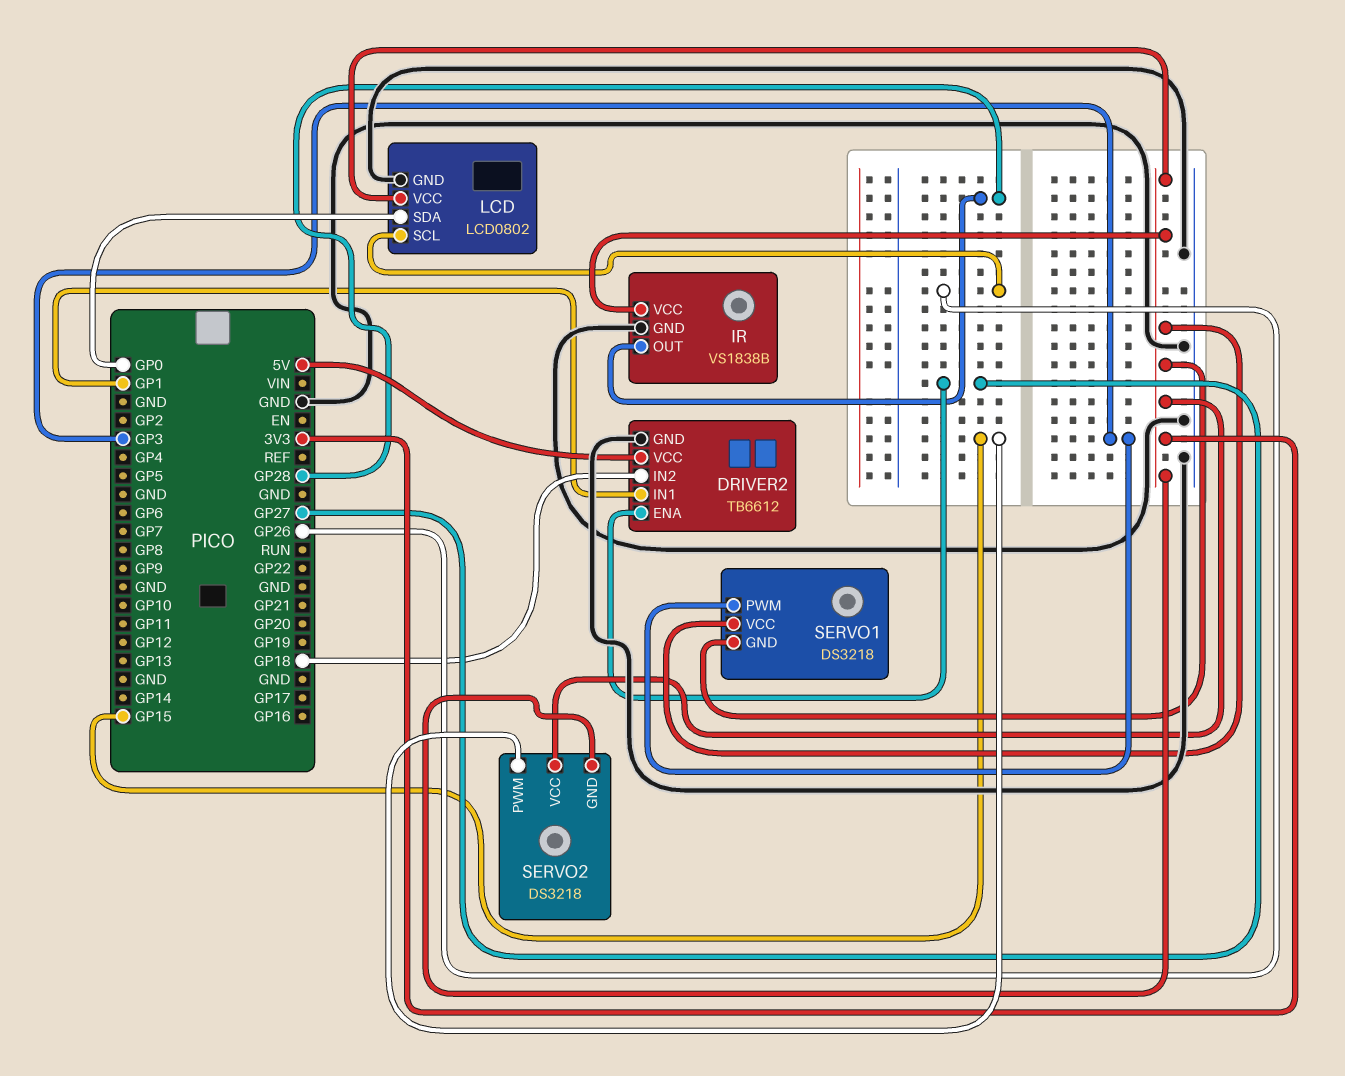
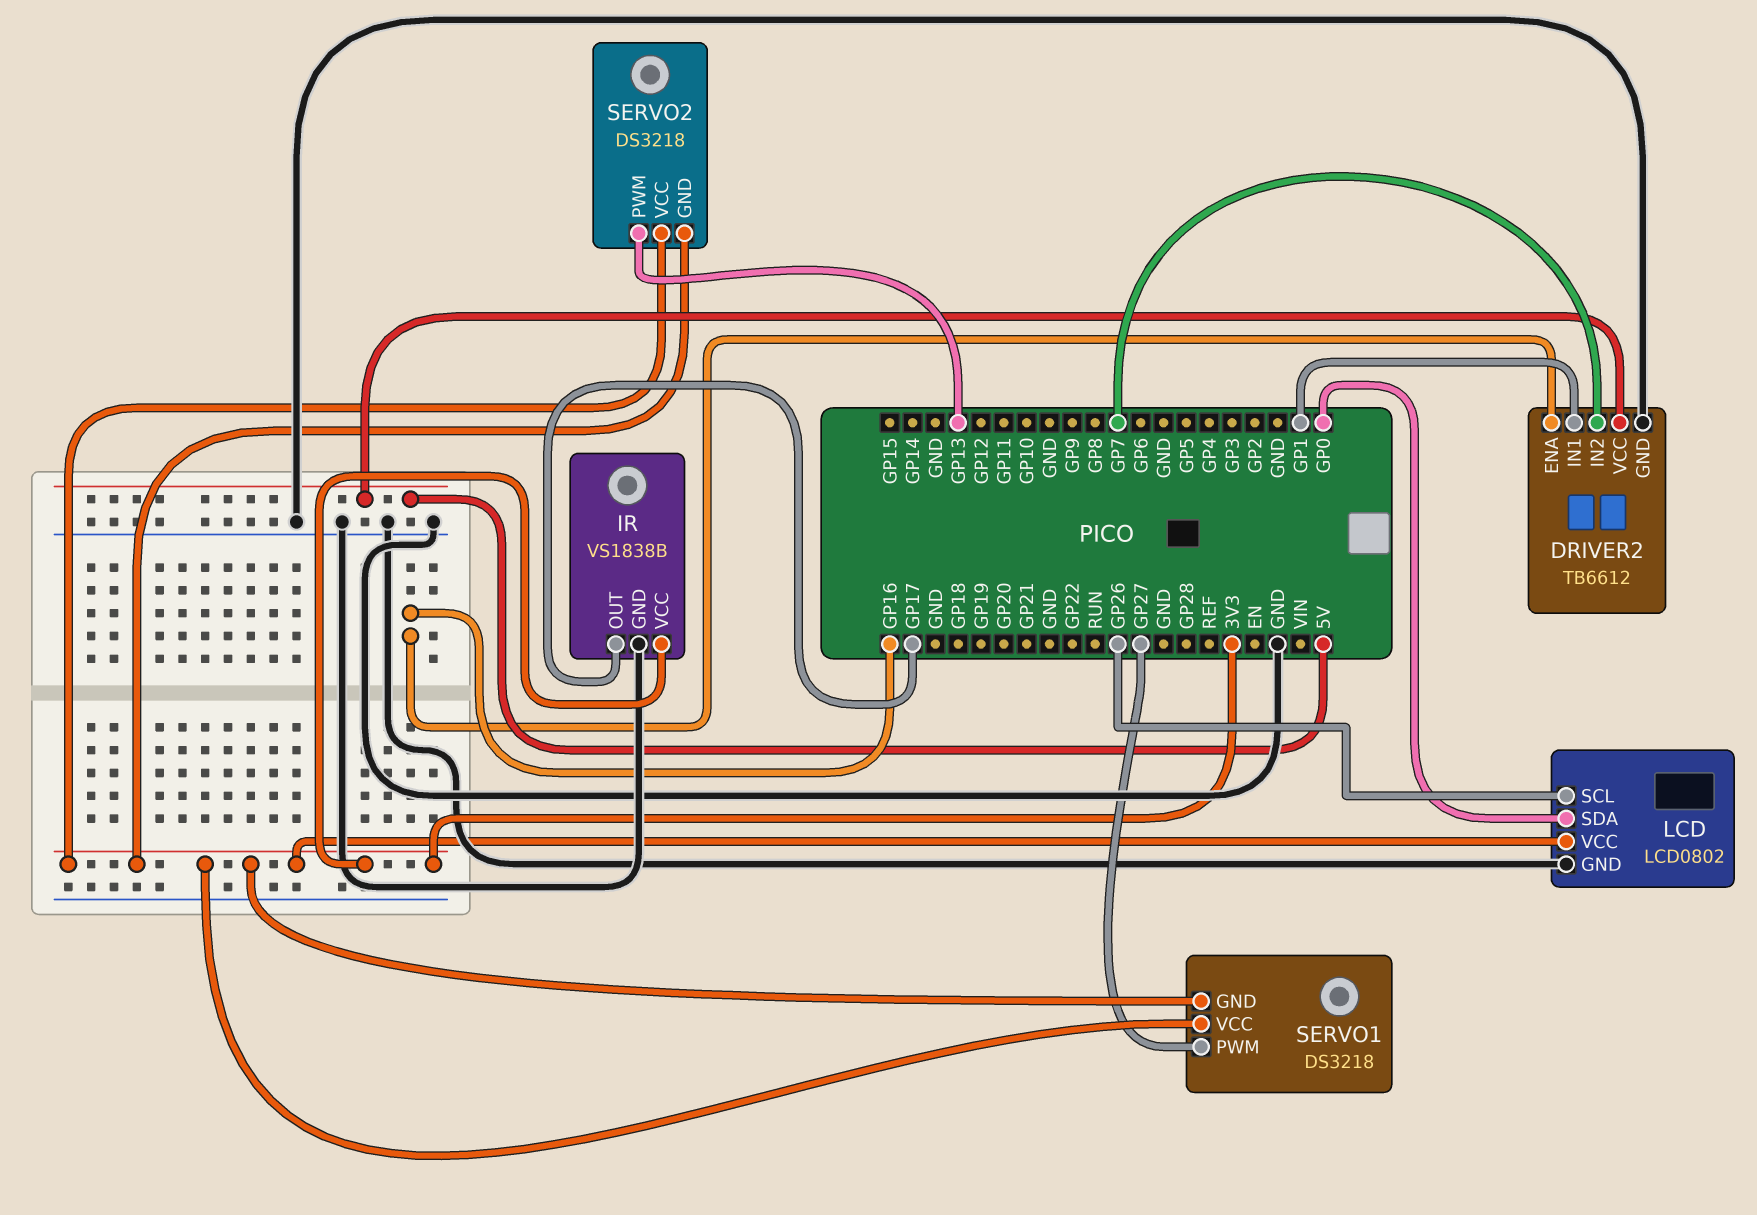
DRIVER2 pin ENA: GP27 -> GP16
DRIVER2 pin IN2: GP18 -> GP7
IR pin OUT: GP28 -> GP17
SERVO1 pin PWM: GP3 -> GP27
SERVO2 pin PWM: GP15 -> GP13

